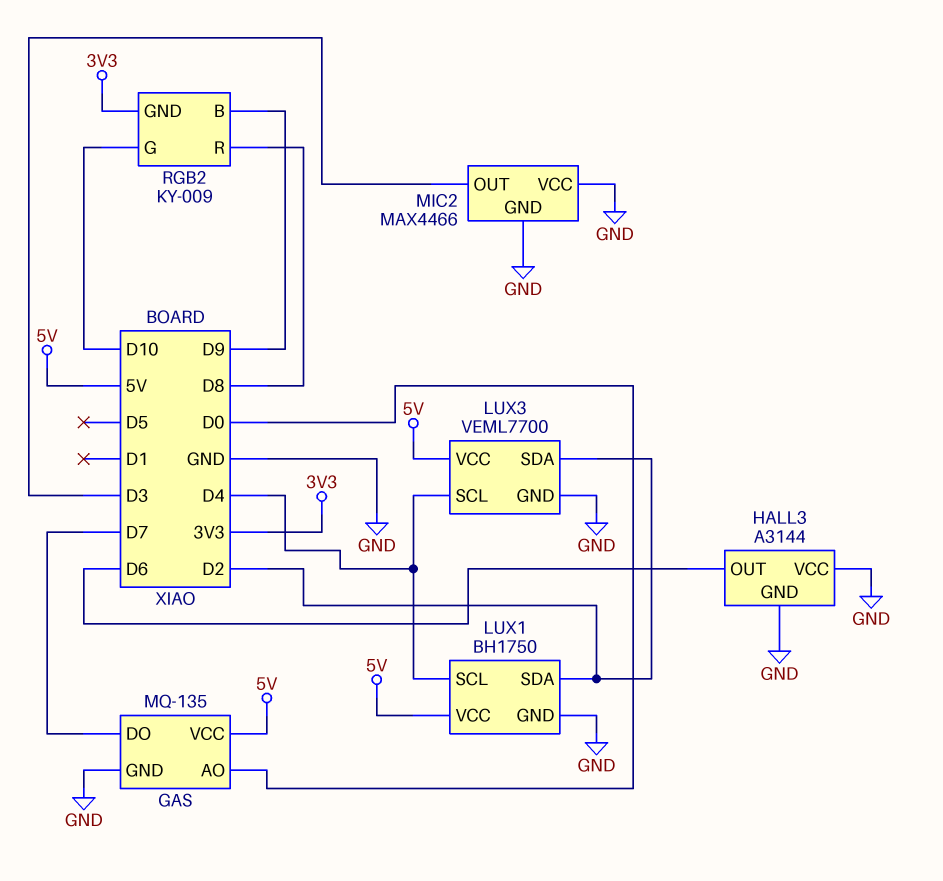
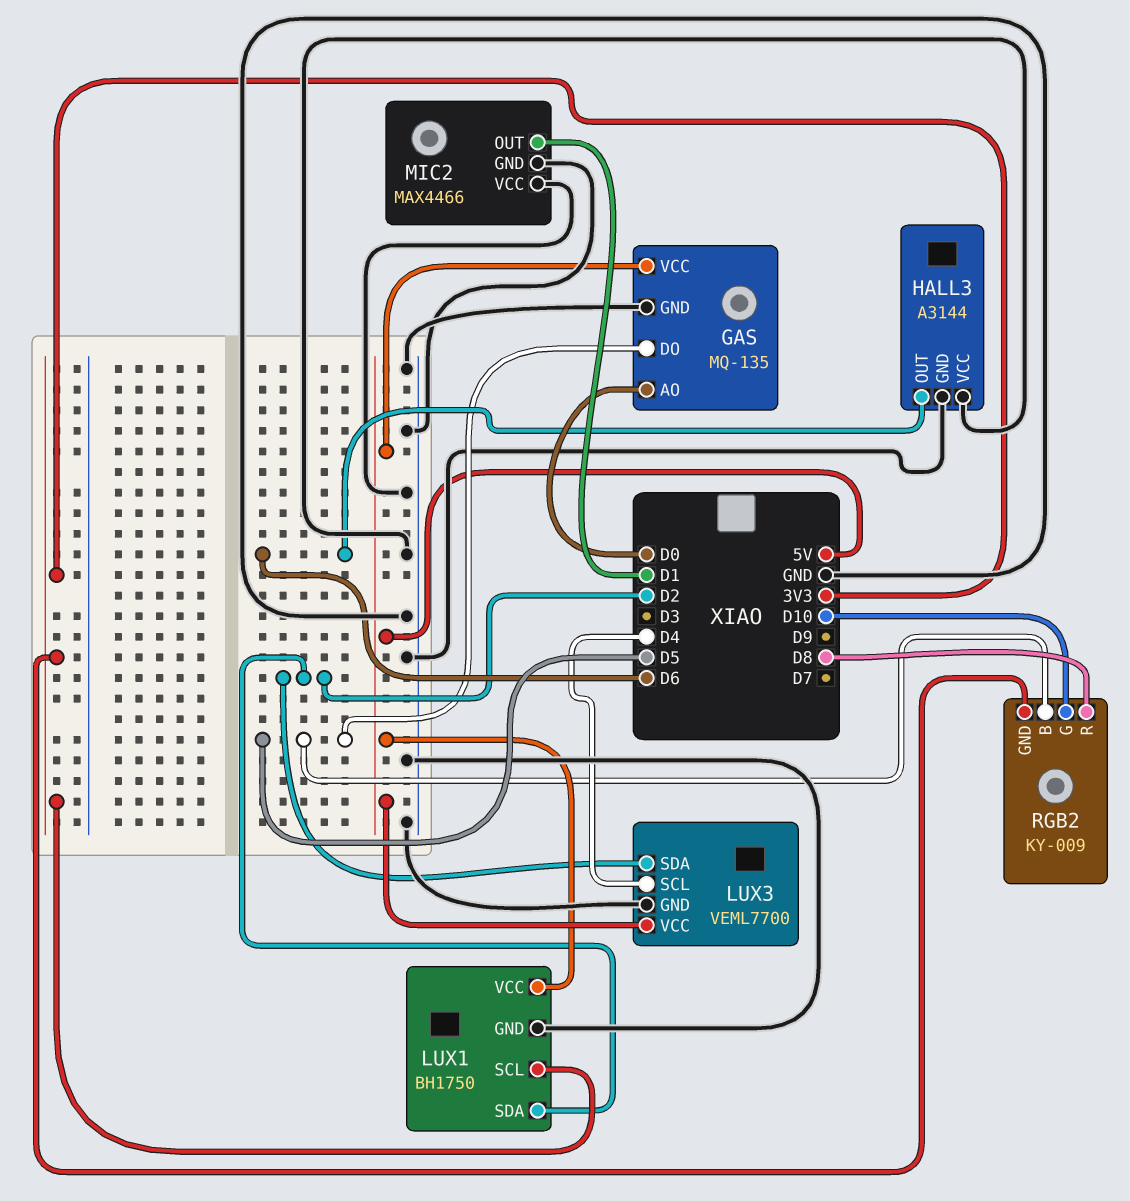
GAS pin DO: D7 -> D5
LUX1 pin SCL: D4 -> 3V3
MIC2 pin OUT: D3 -> D1
RGB2 pin B: D9 -> D5

